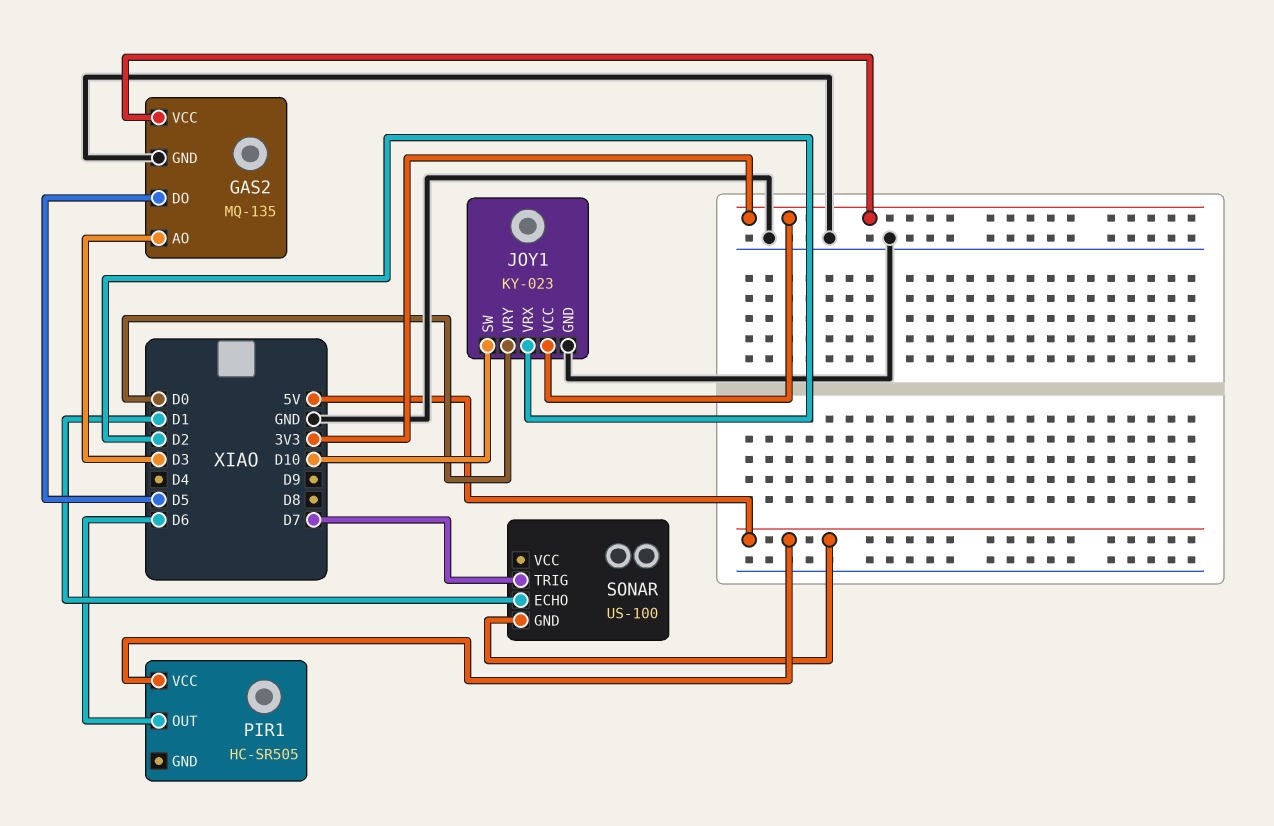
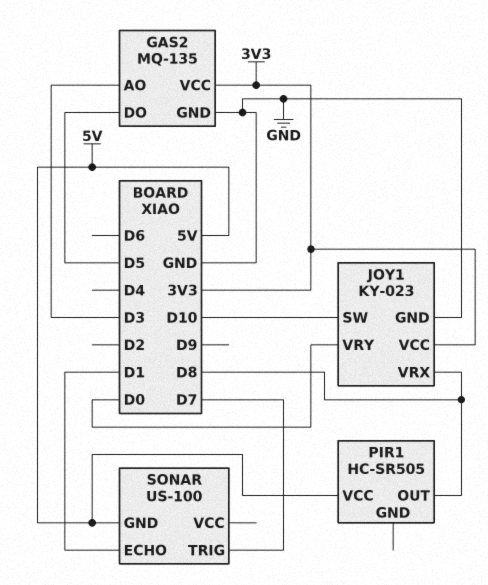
JOY1 pin VRX: D2 -> D8
PIR1 pin OUT: D6 -> D8

